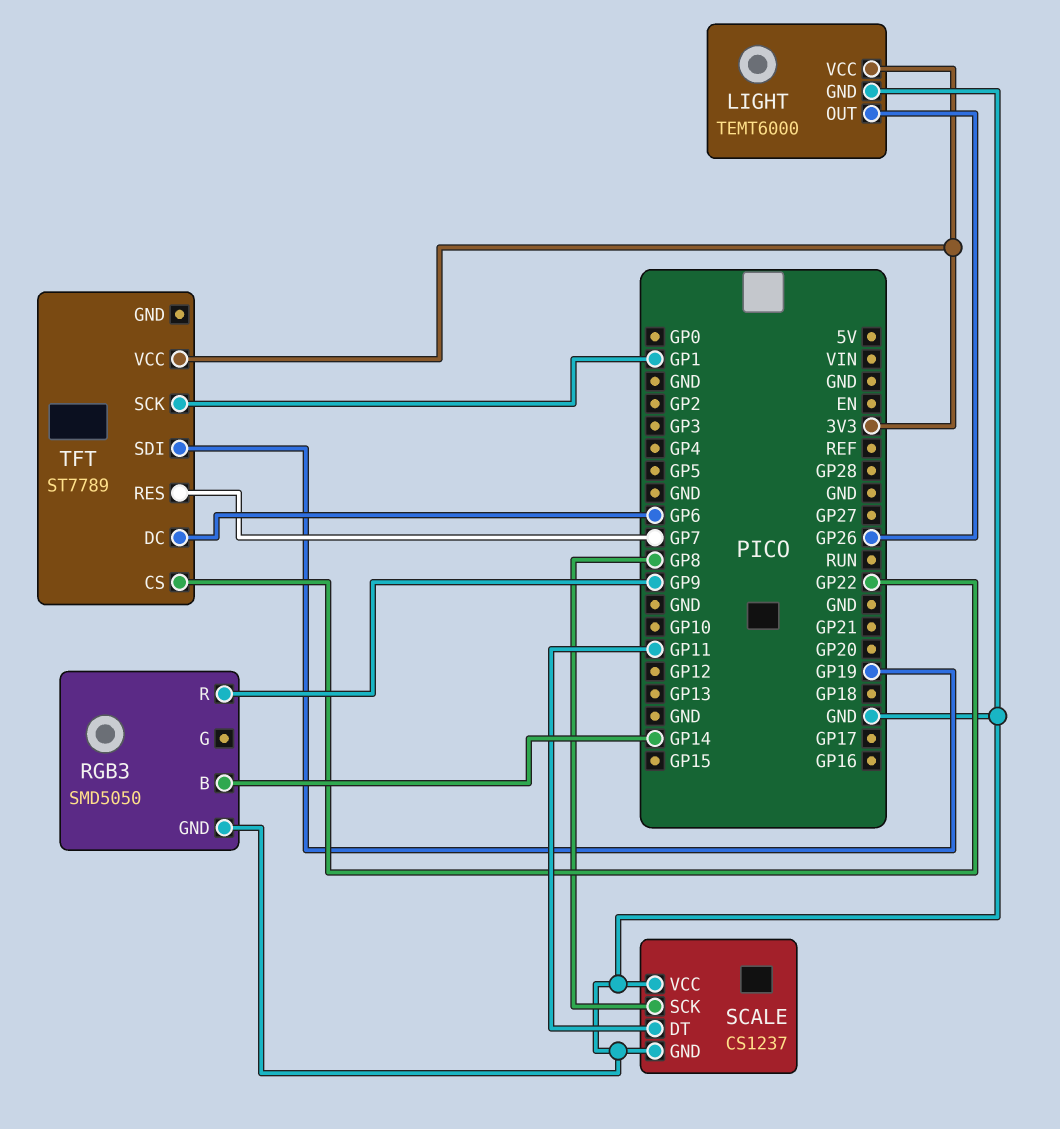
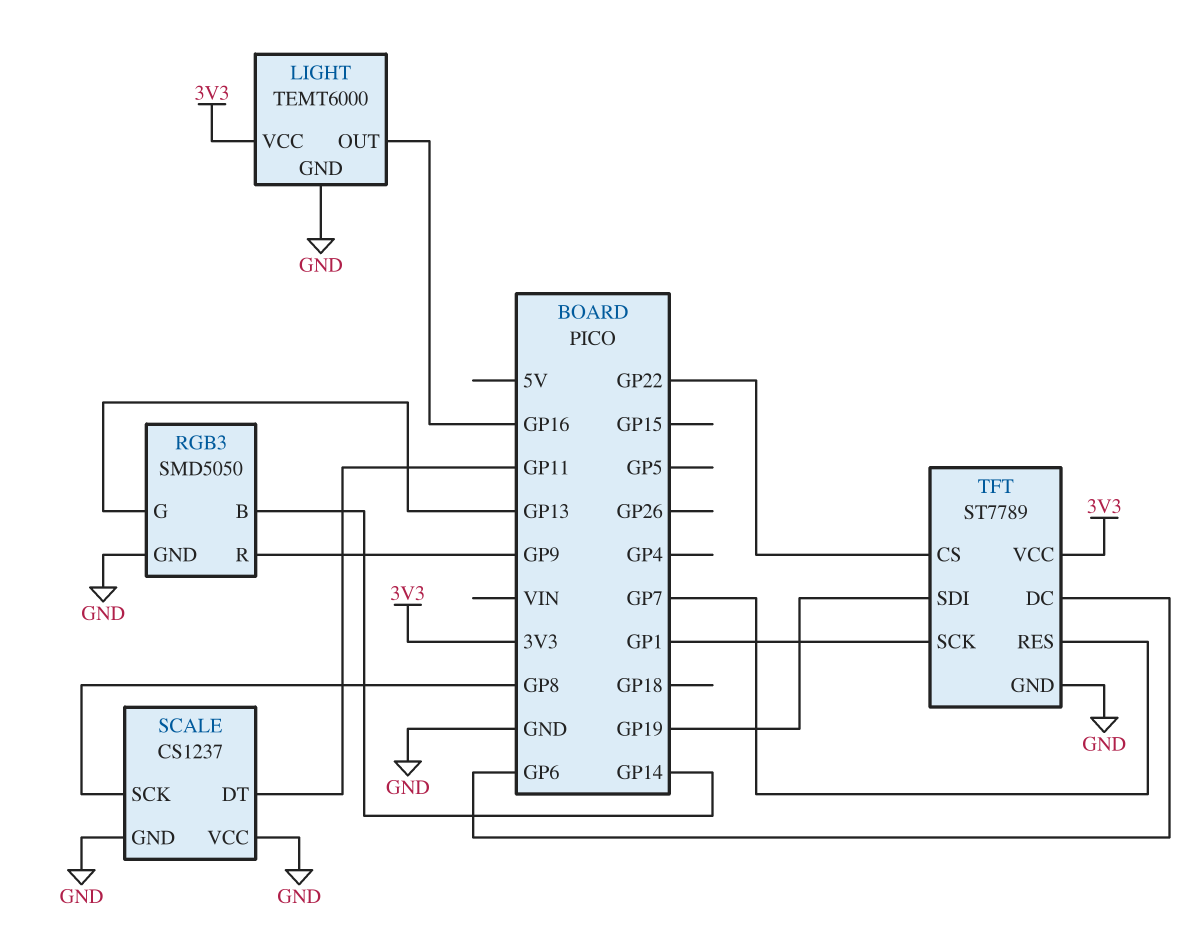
LIGHT pin OUT: GP26 -> GP16
RGB3 pin G: none -> GP13
TFT pin GND: none -> GND

